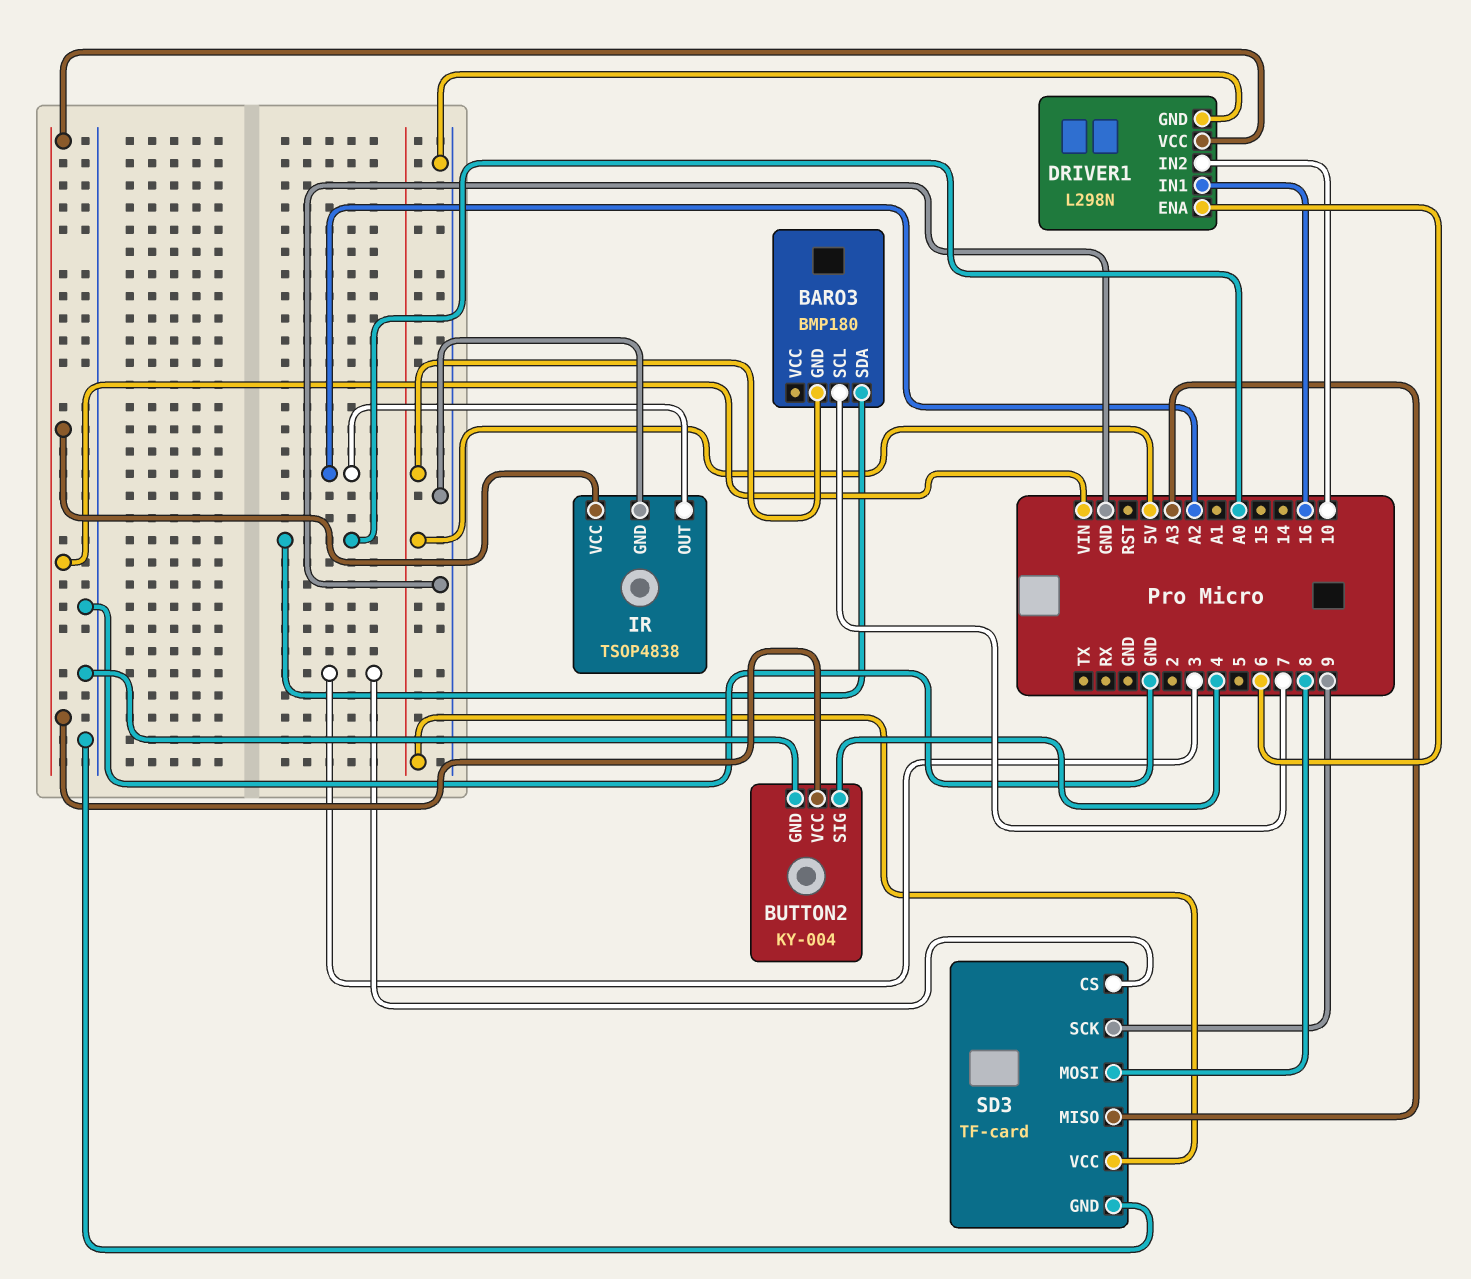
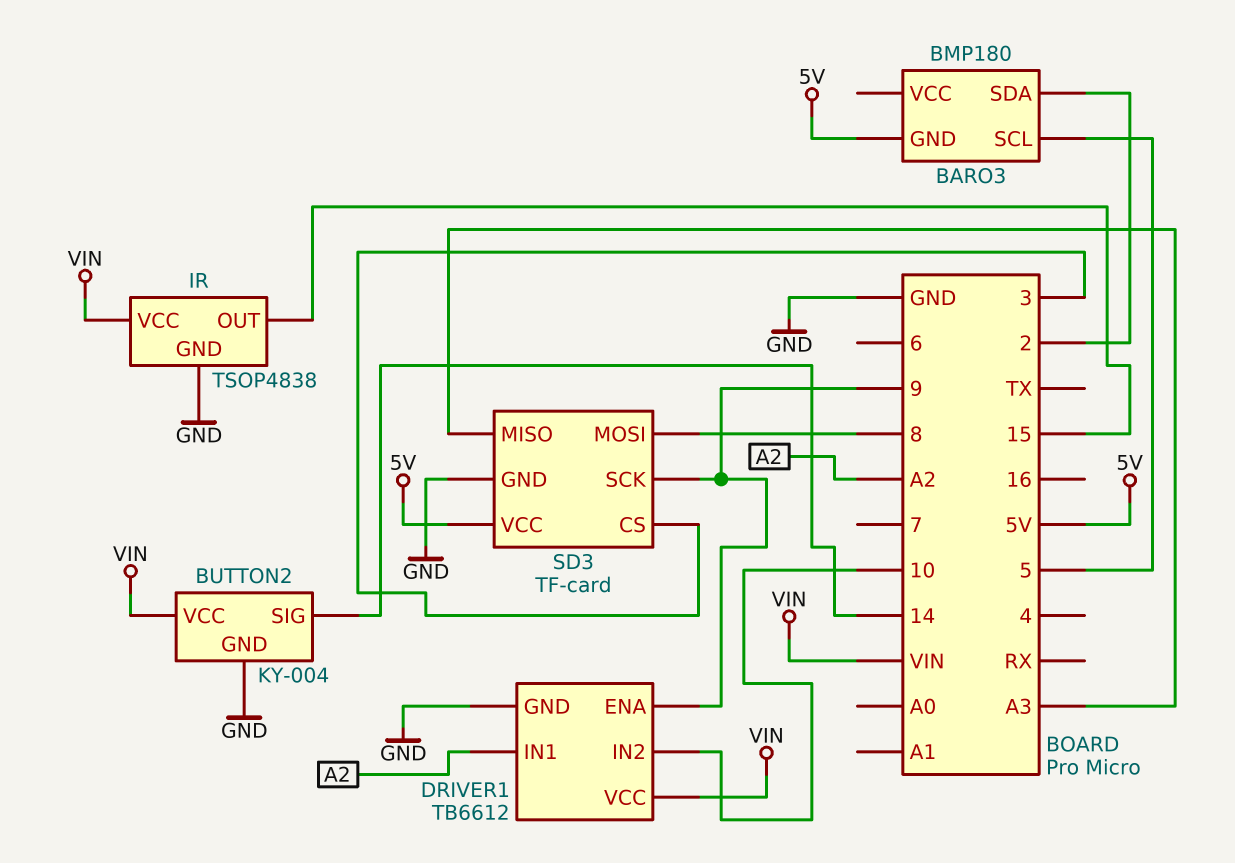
BARO3 pin SCL: 7 -> 5
BARO3 pin SDA: A0 -> 2
BUTTON2 pin SIG: 4 -> 14
DRIVER1: L298N -> TB6612
DRIVER1 pin ENA: 6 -> 9
DRIVER1 pin IN1: 16 -> A2
IR pin OUT: A2 -> 15

